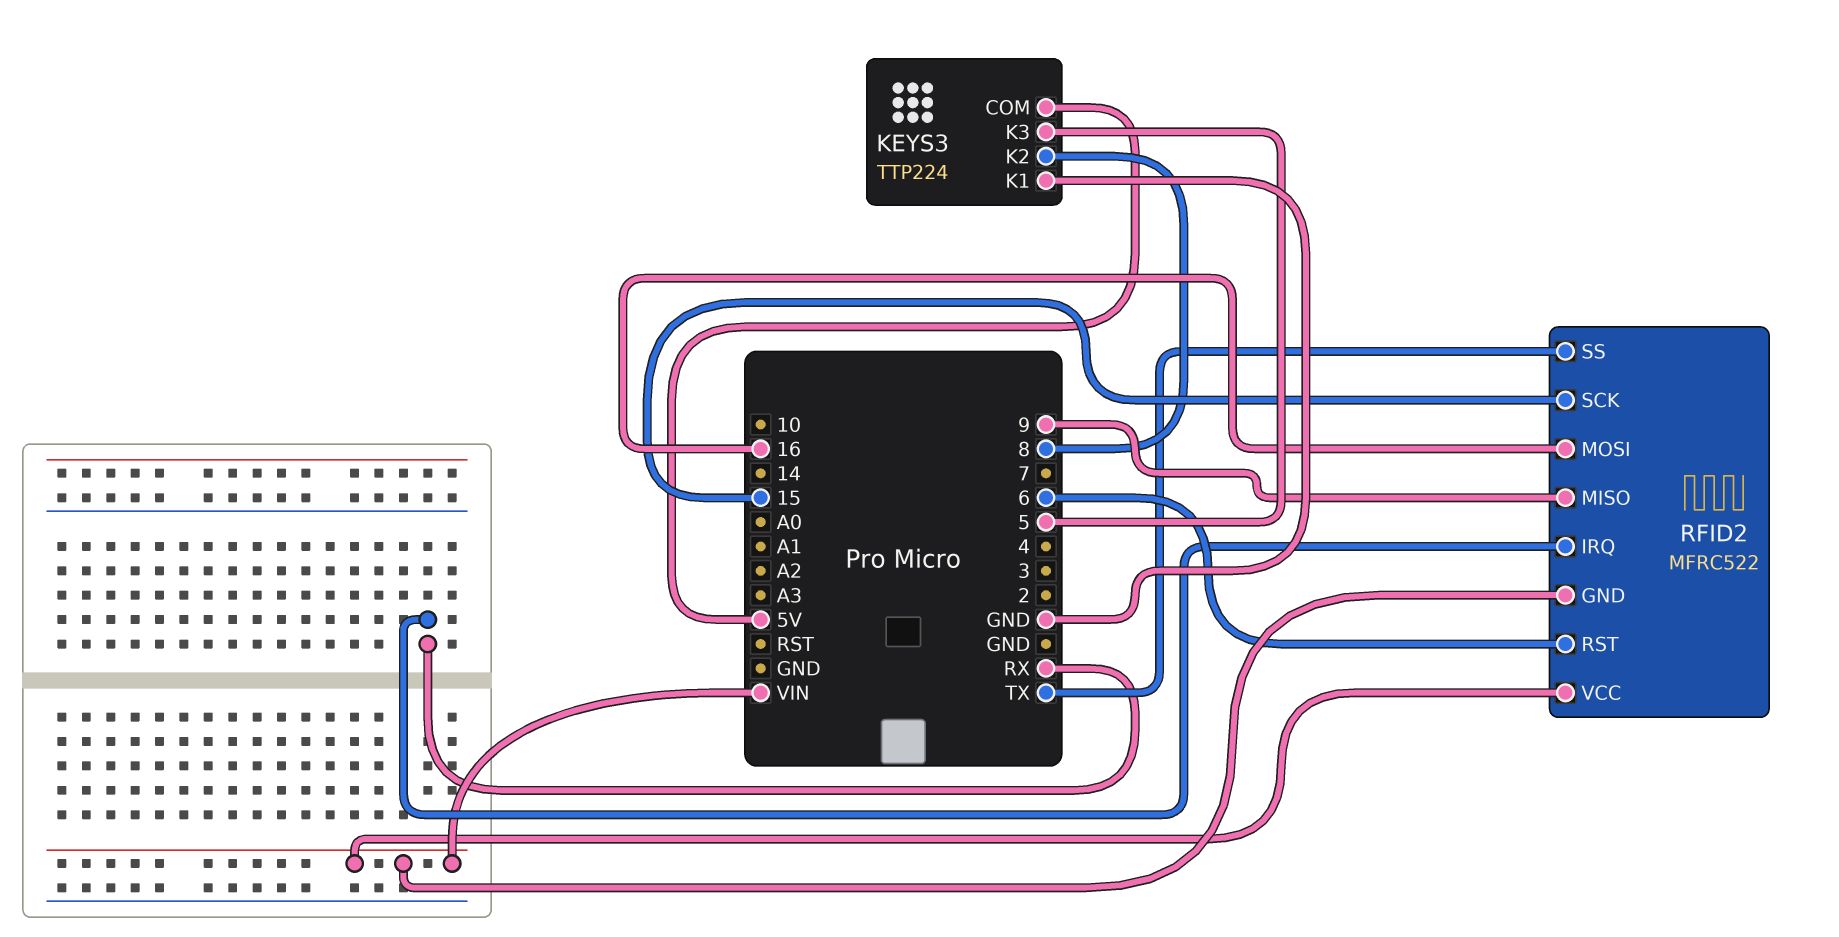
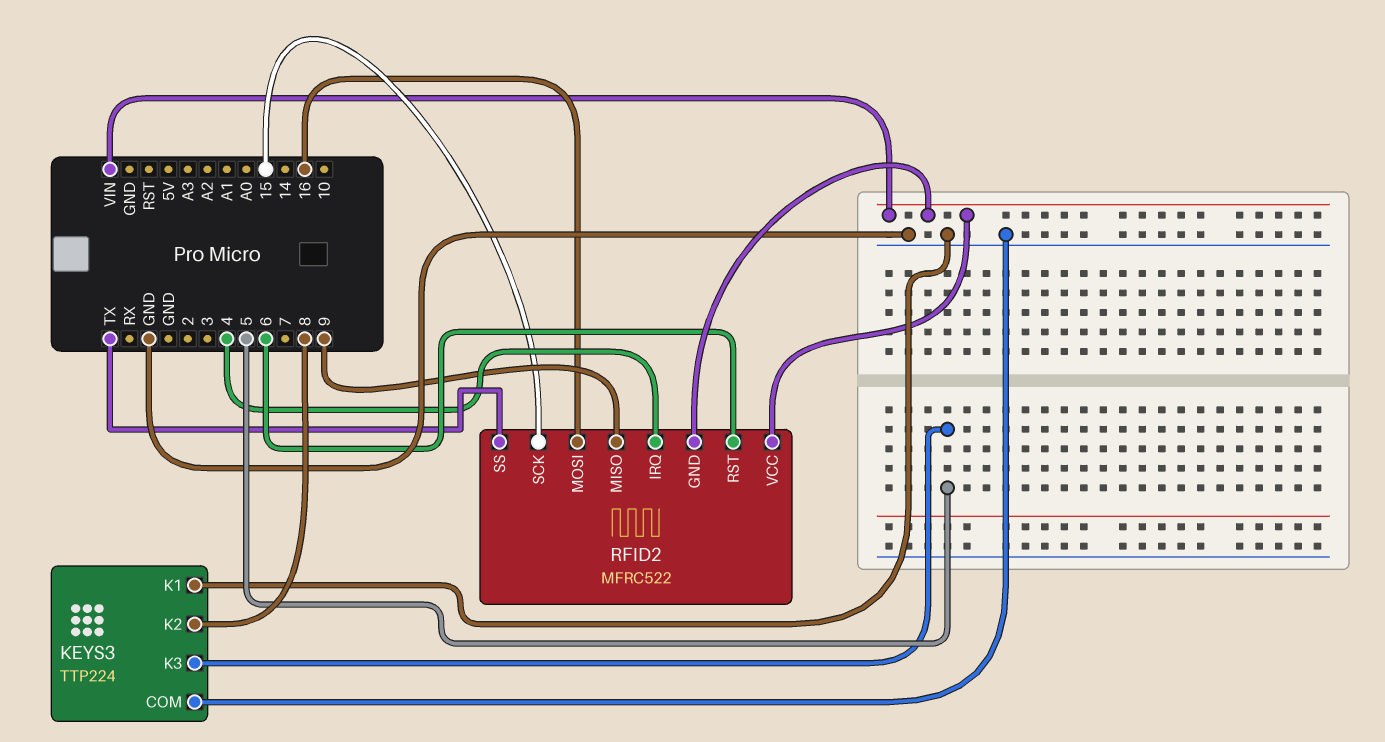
KEYS3 pin COM: 5V -> GND
RFID2 pin IRQ: RX -> 4

